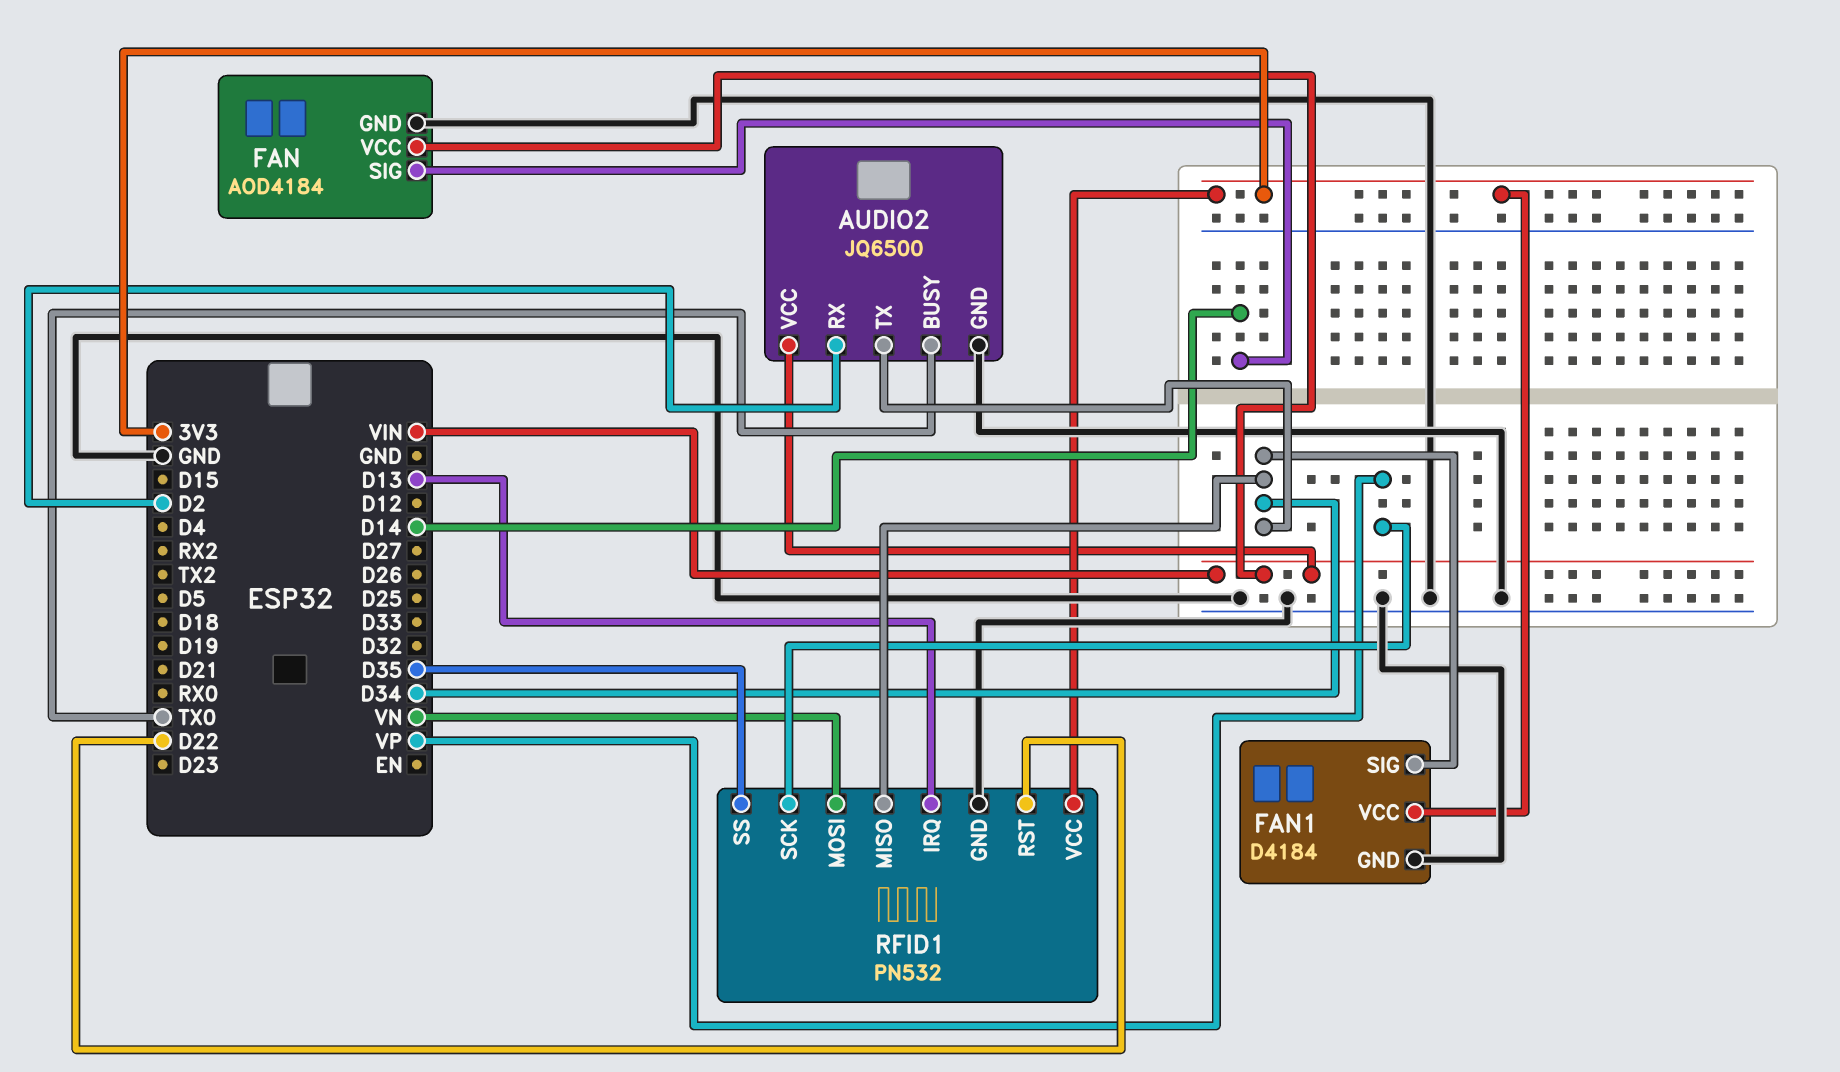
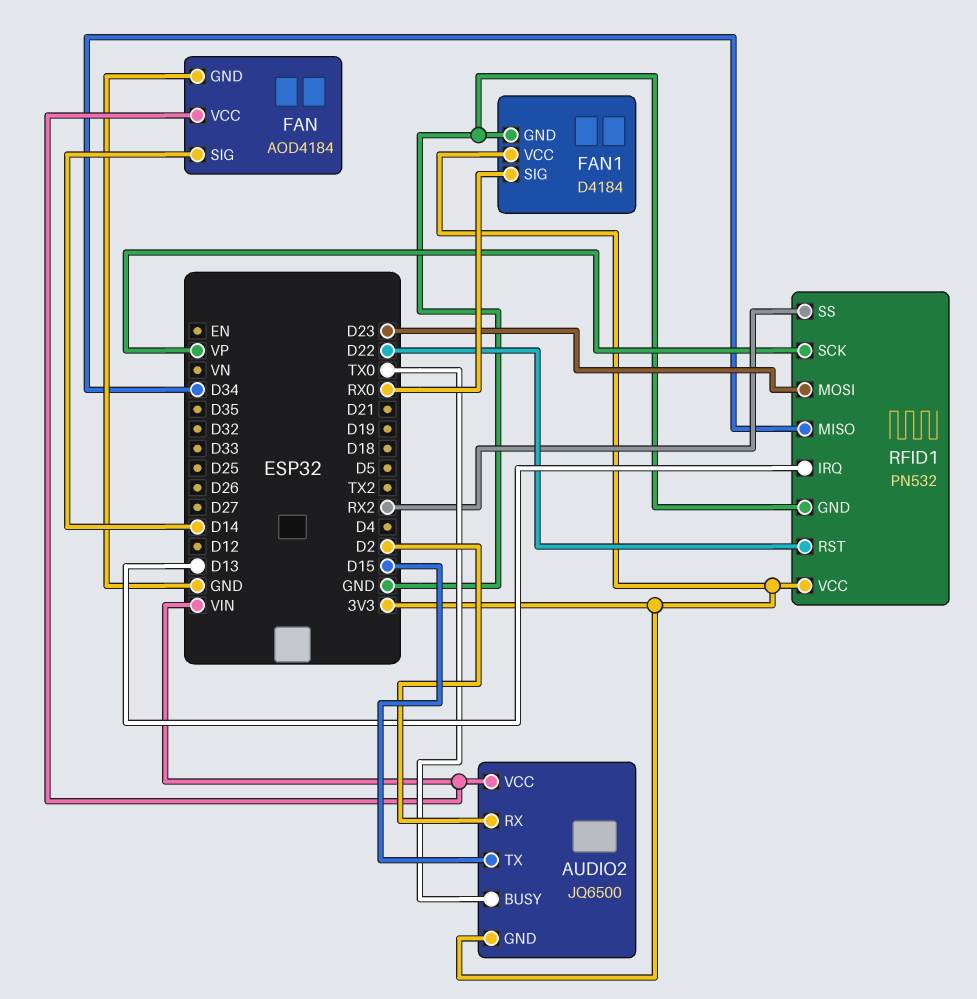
AUDIO2 pin GND: GND -> 3V3
AUDIO2 pin TX: D34 -> D15
FAN1 pin SIG: D34 -> RX0
RFID1 pin MOSI: VN -> D23
RFID1 pin SS: D35 -> RX2

